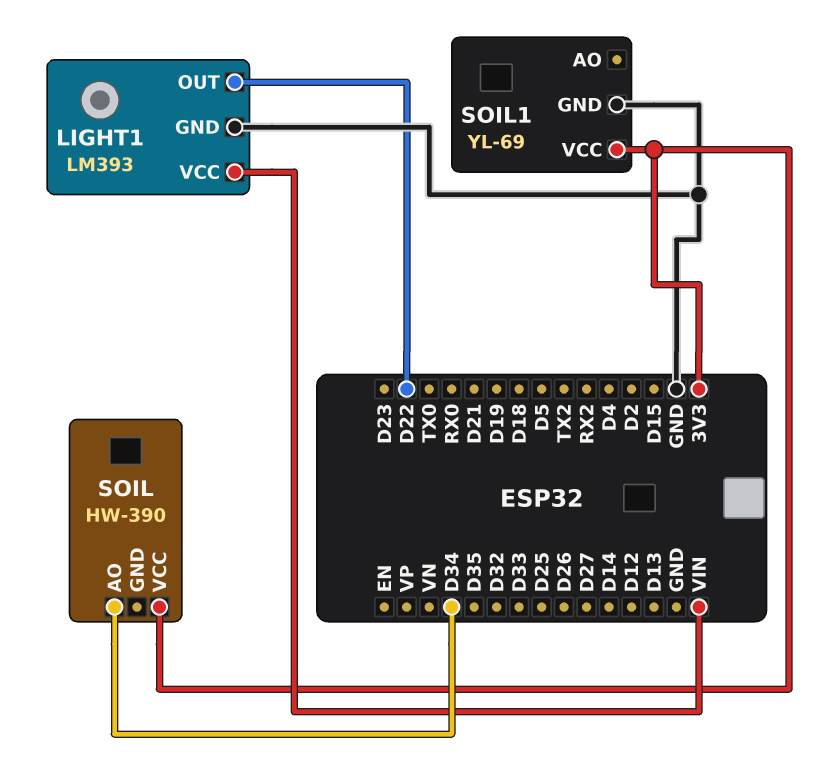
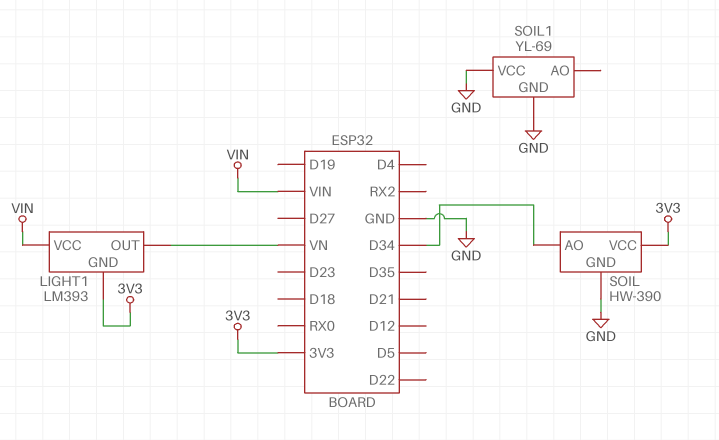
LIGHT1 pin GND: GND -> 3V3
LIGHT1 pin OUT: D22 -> VN
SOIL pin GND: none -> GND
SOIL1 pin VCC: 3V3 -> GND

